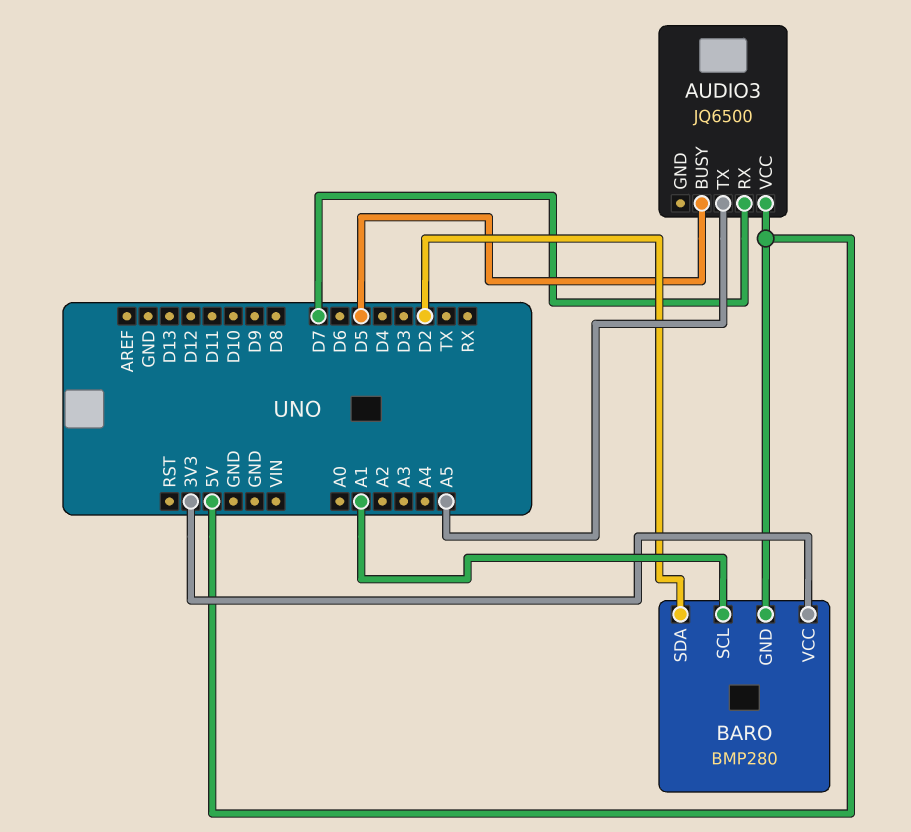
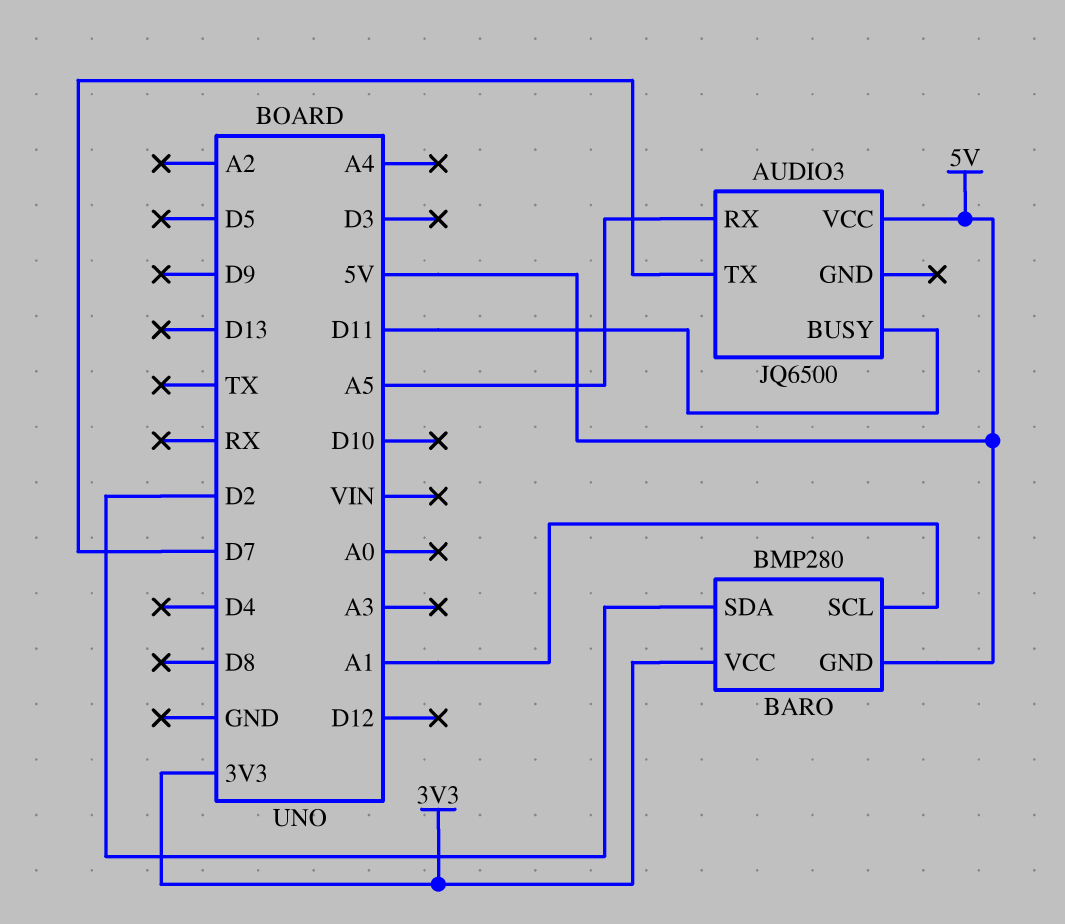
AUDIO3 pin BUSY: D5 -> D11
AUDIO3 pin RX: D7 -> A5
AUDIO3 pin TX: A5 -> D7

